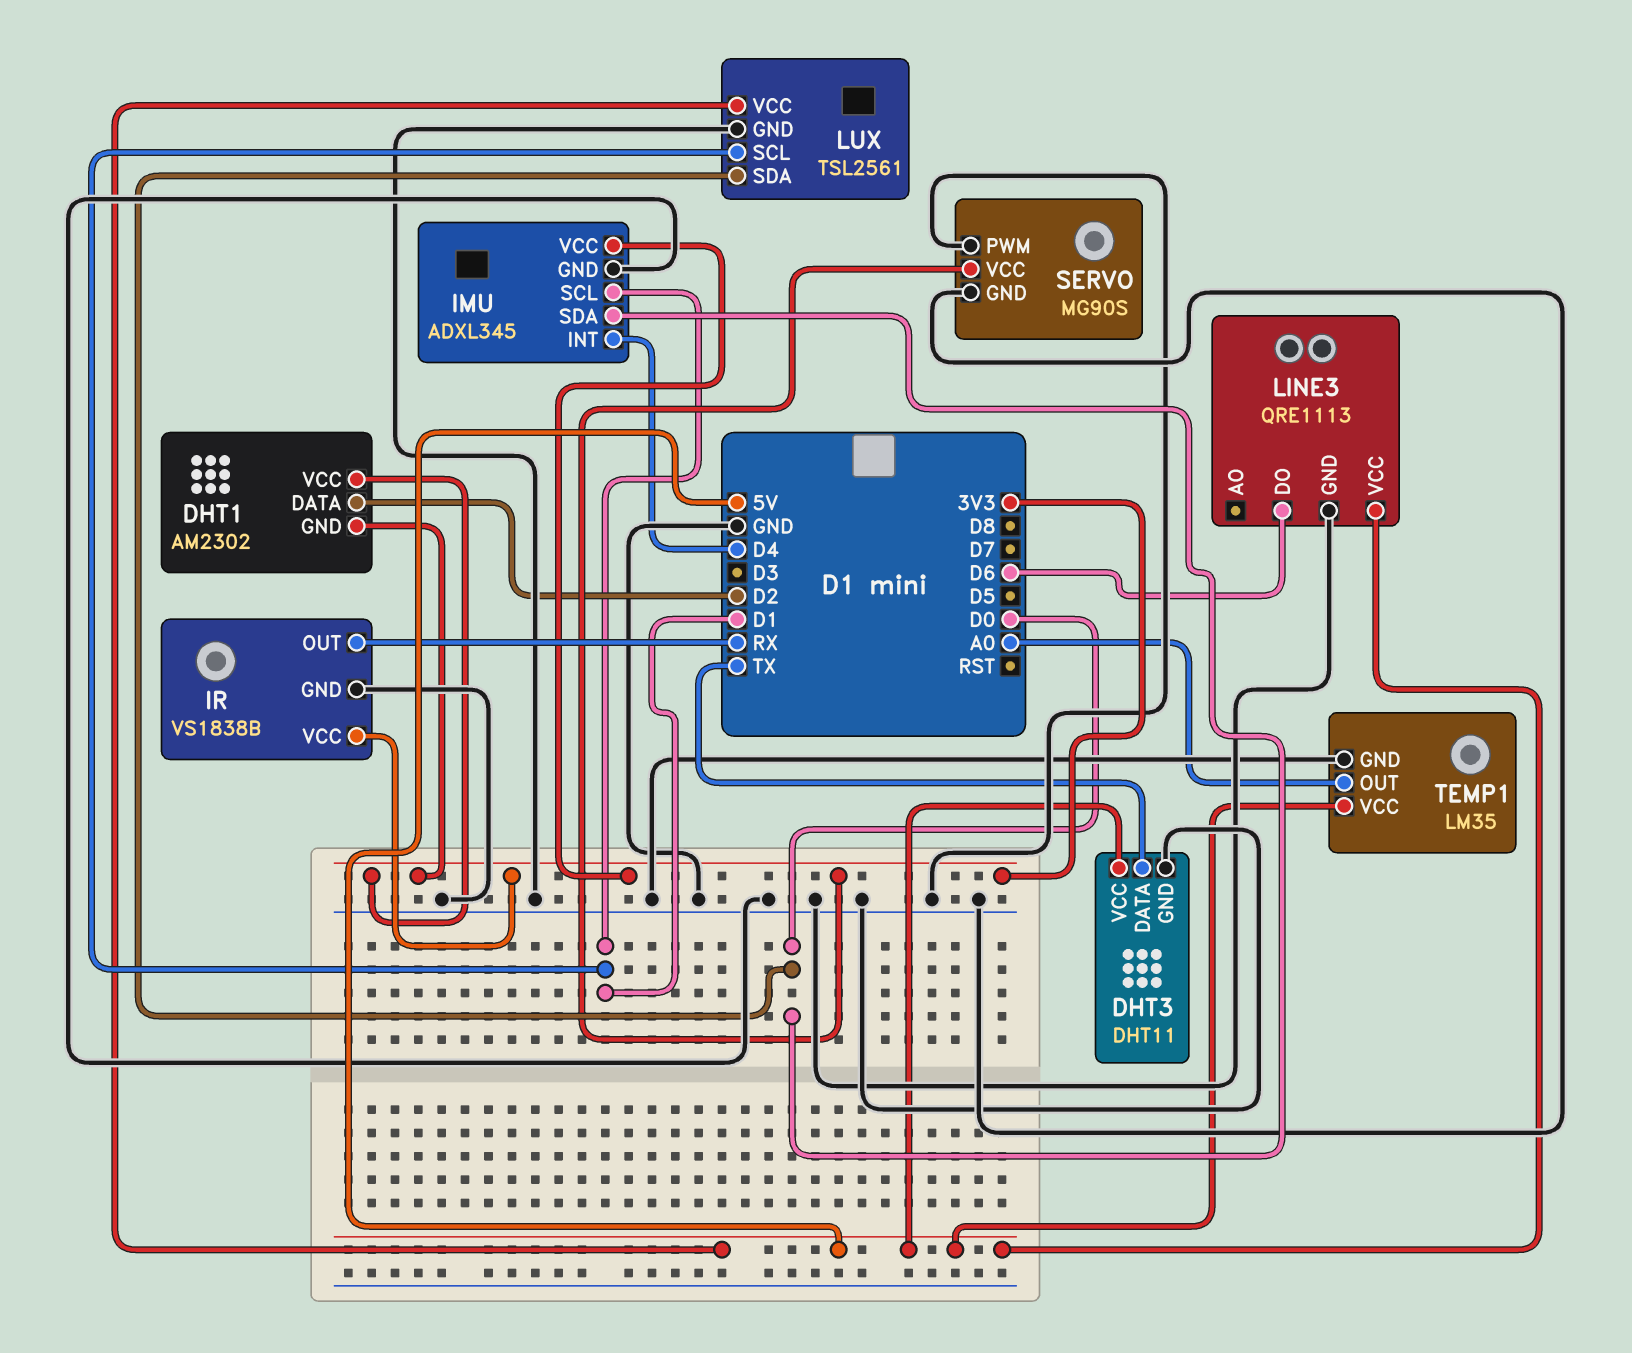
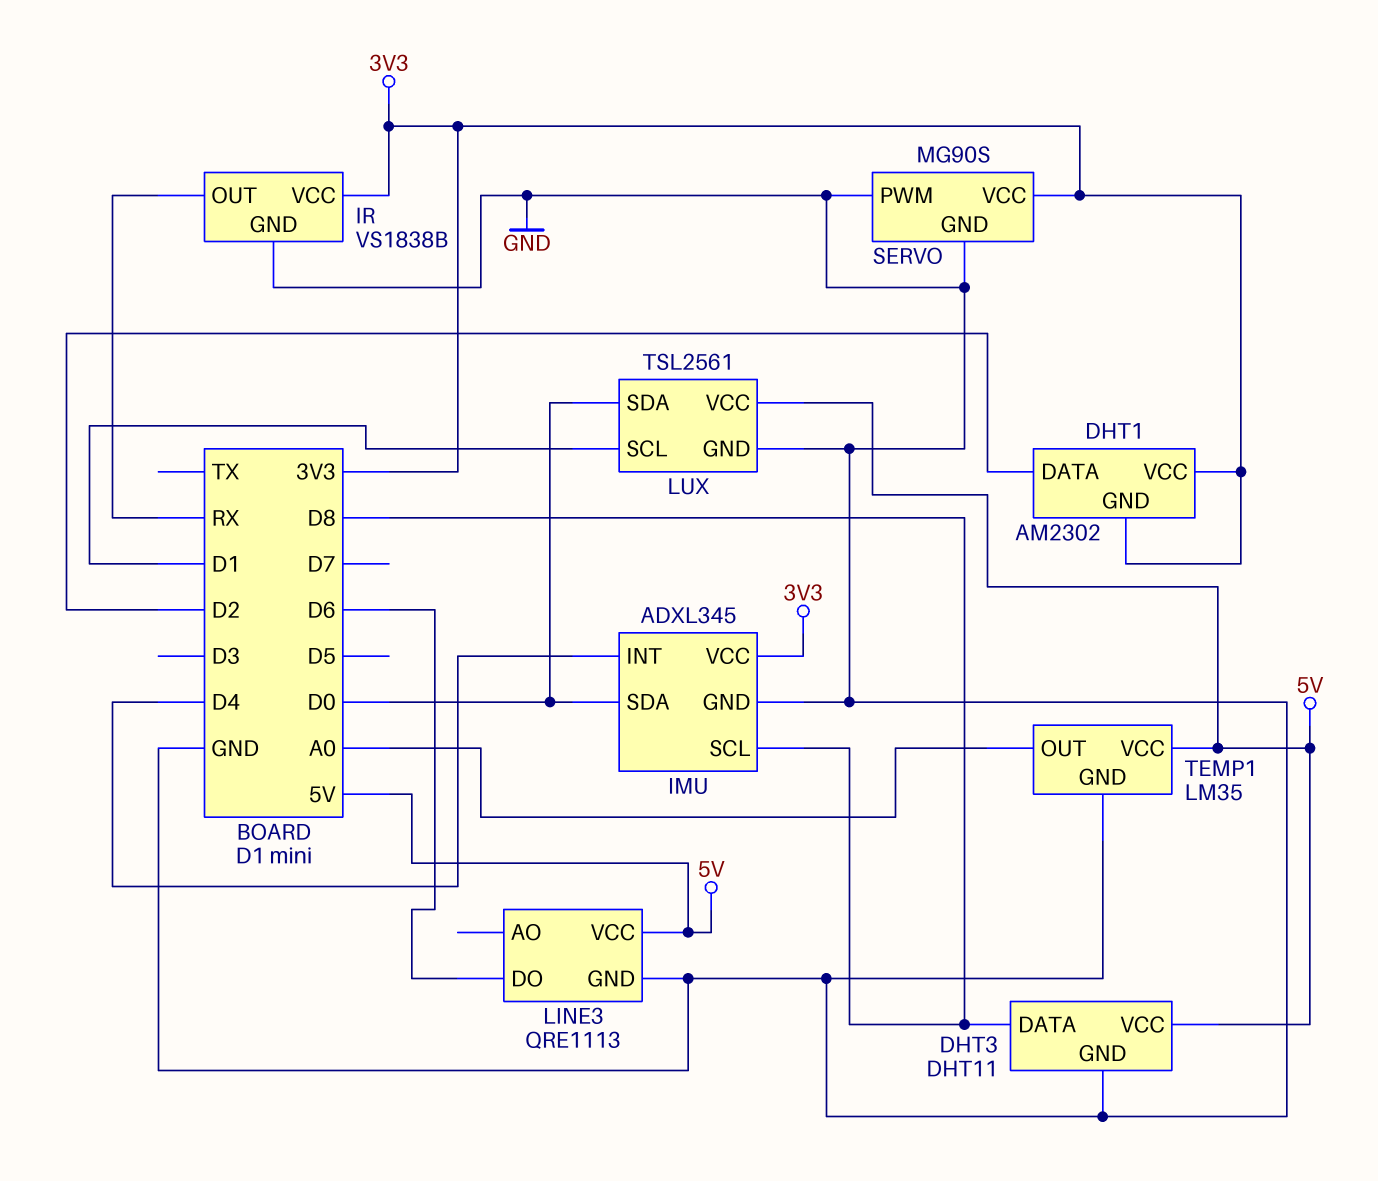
DHT3 pin DATA: TX -> D8
IMU pin SCL: D1 -> D8

